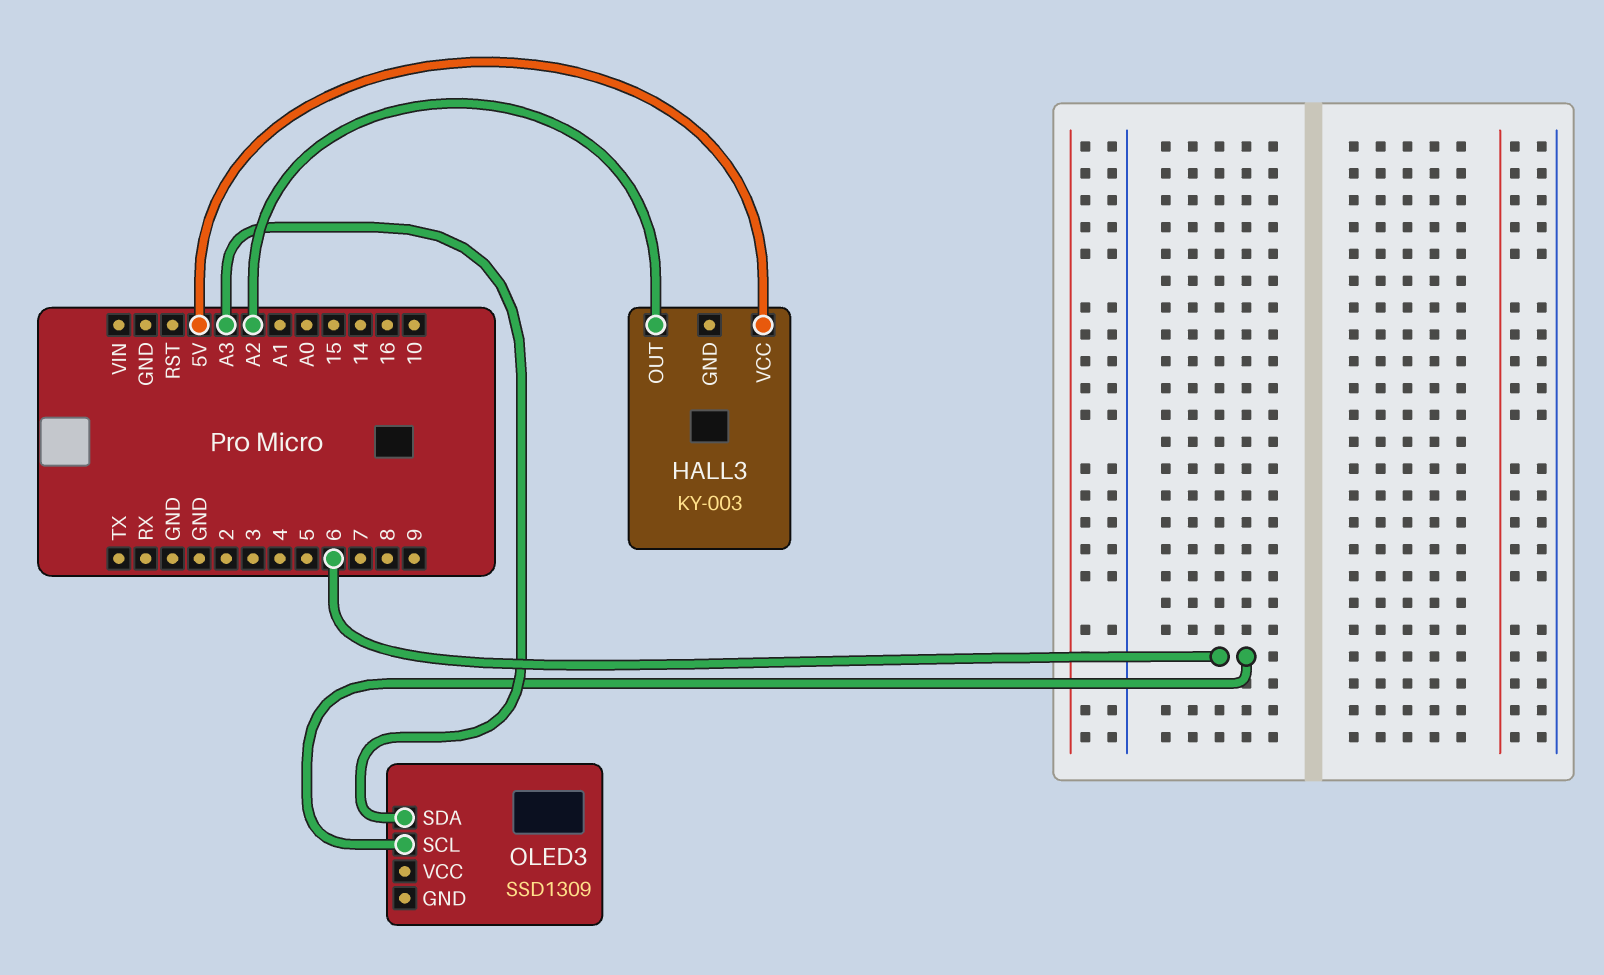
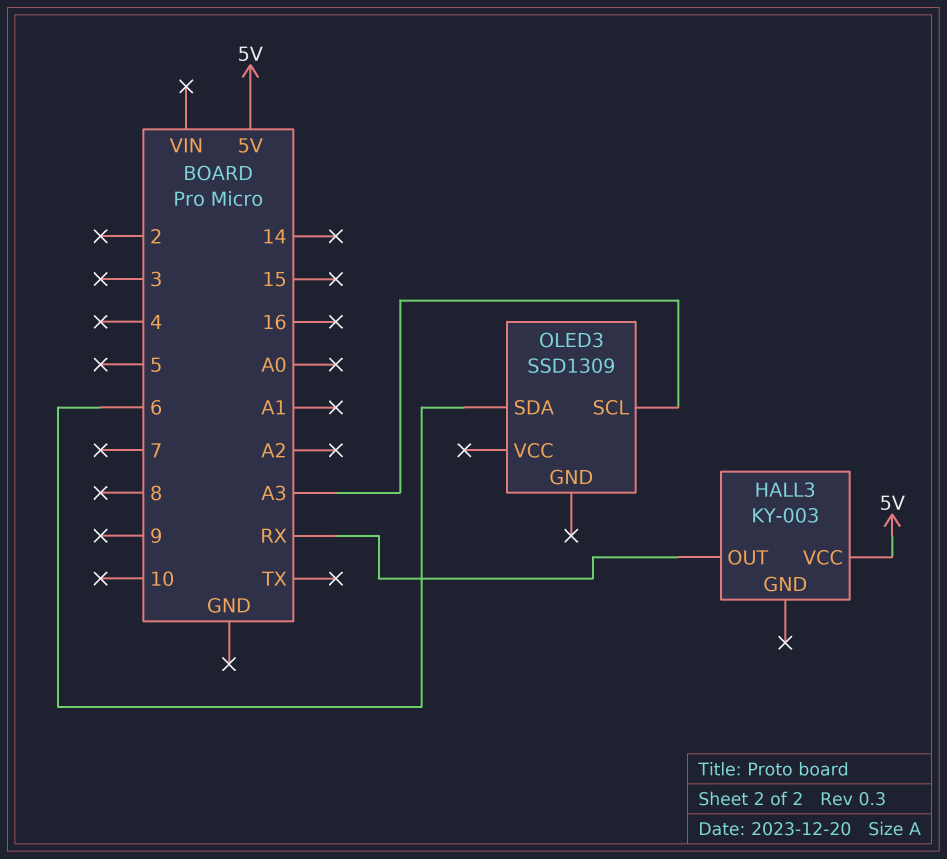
HALL3 pin OUT: A2 -> RX
OLED3 pin SCL: 6 -> A3
OLED3 pin SDA: A3 -> 6

